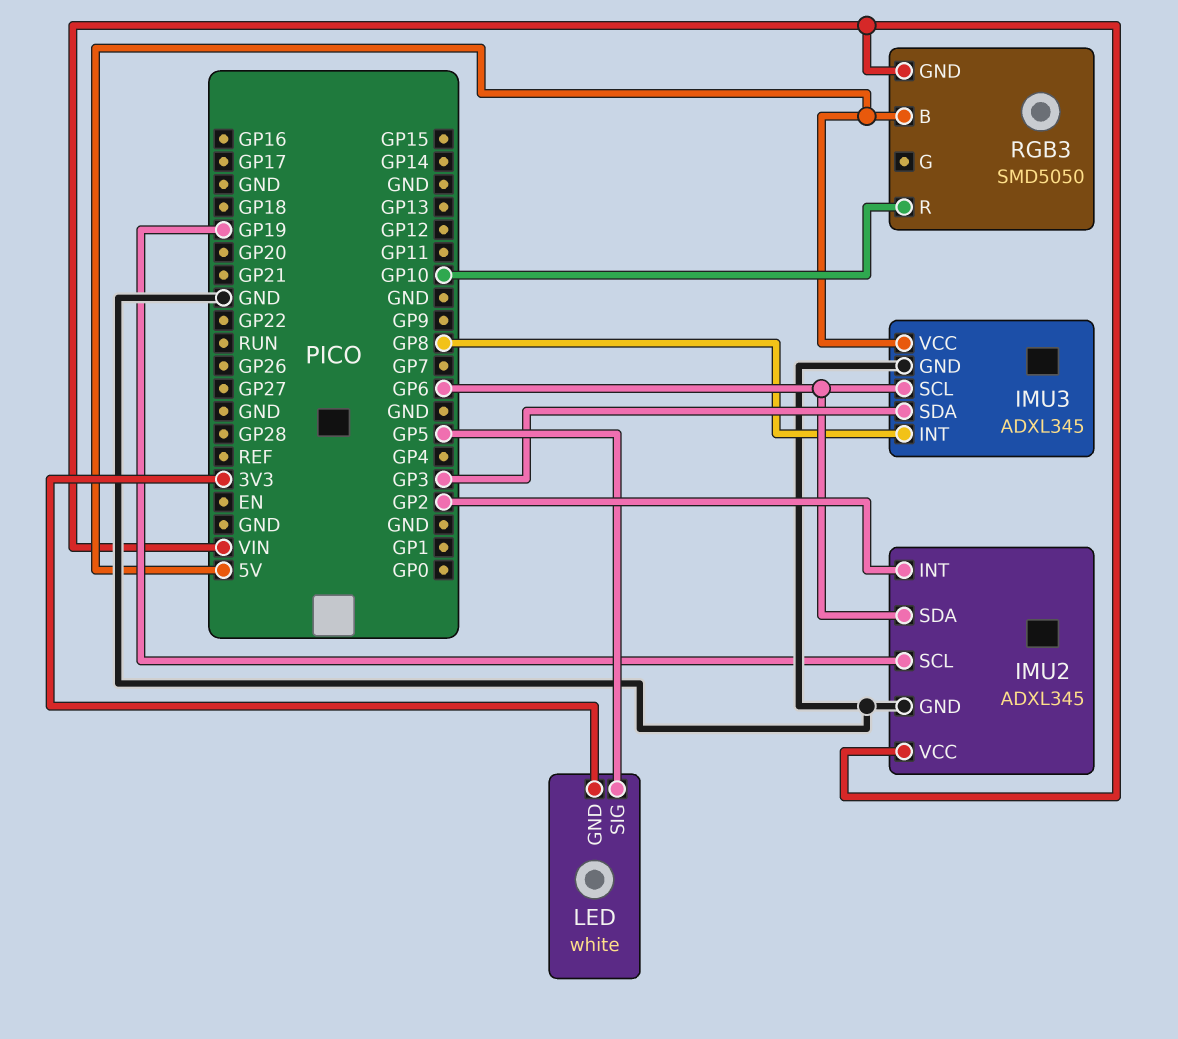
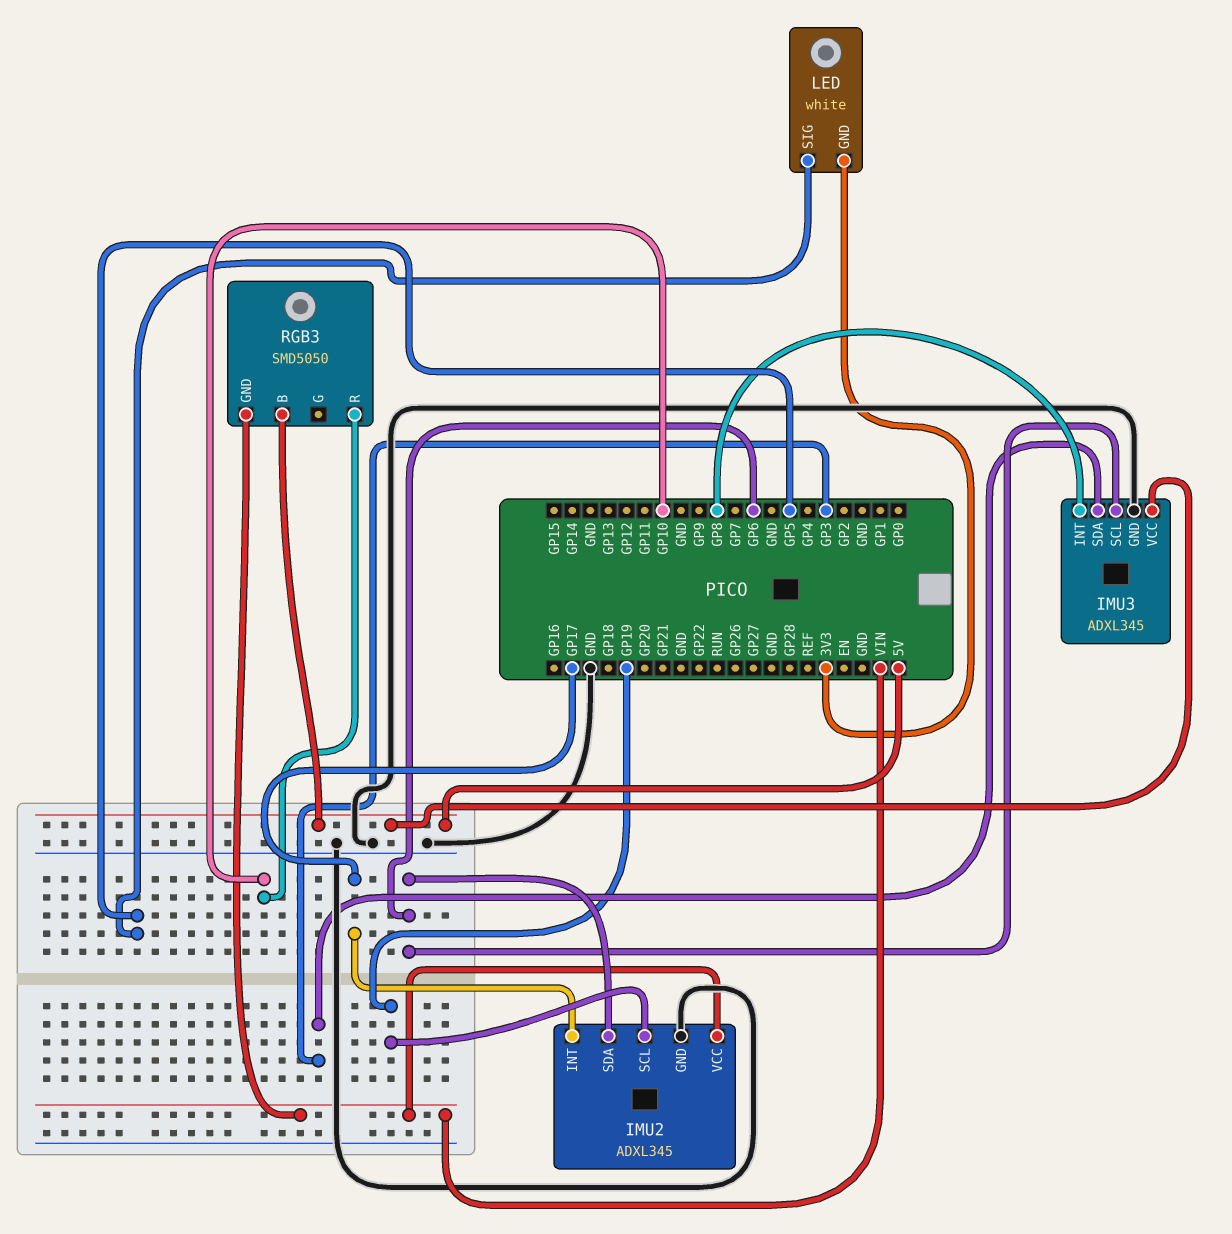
IMU2 pin INT: GP2 -> GP17

